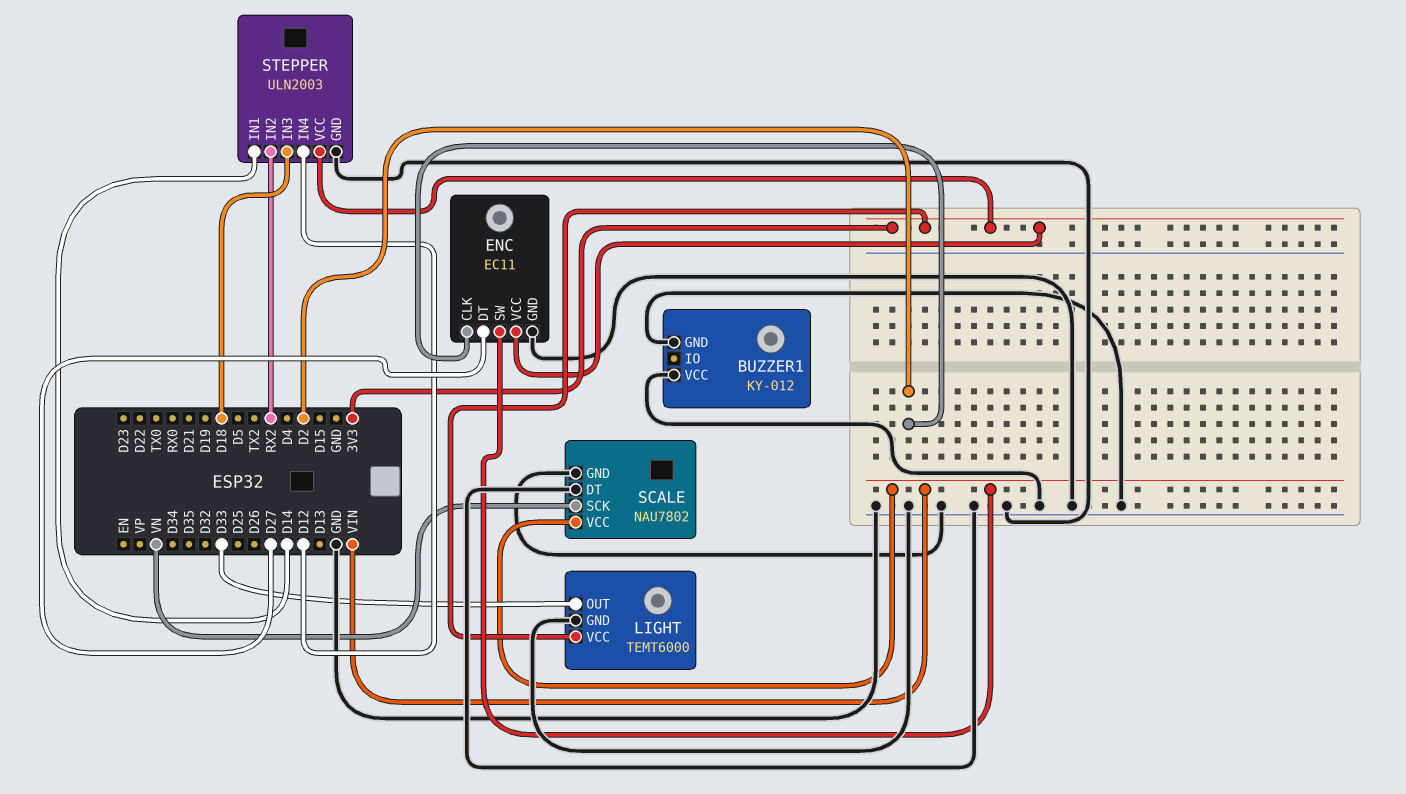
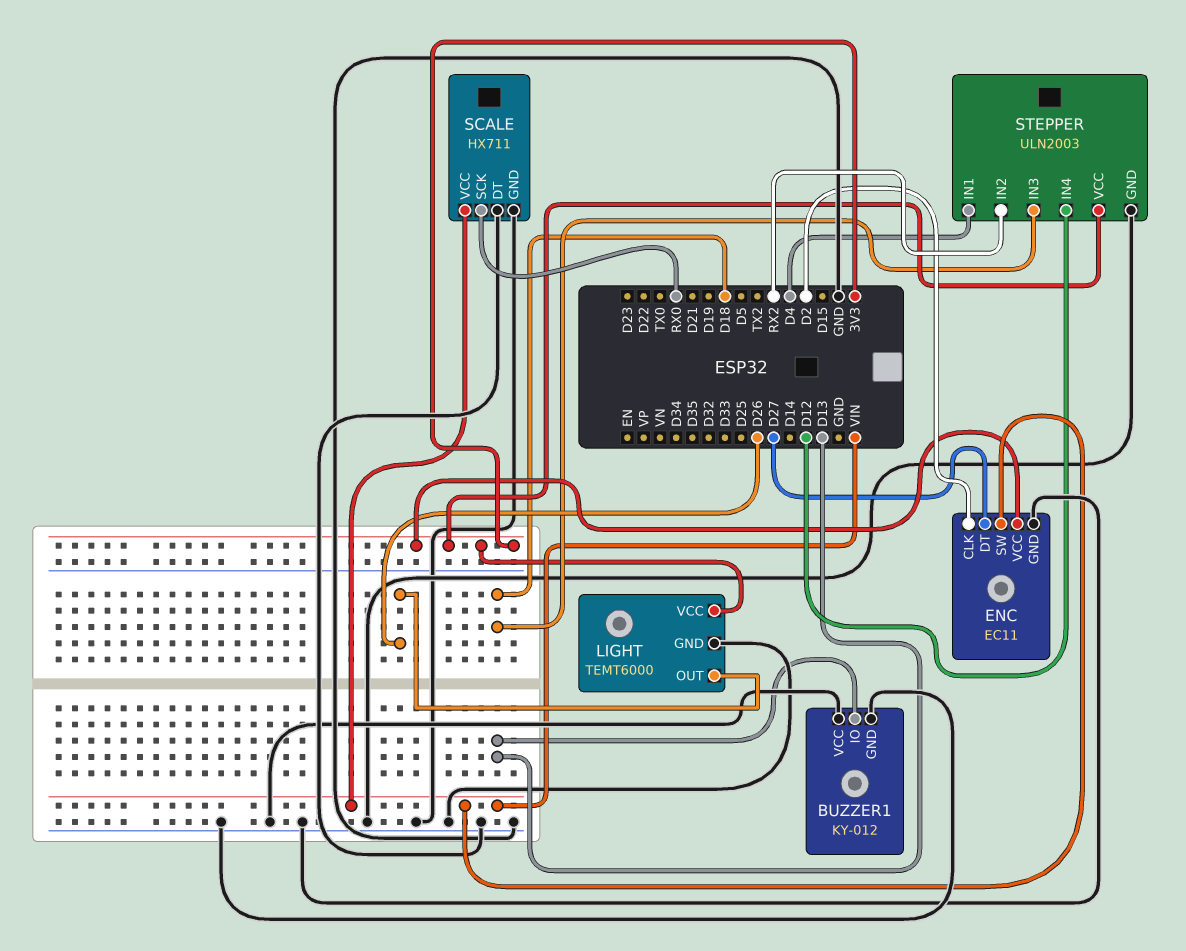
BUZZER1 pin IO: none -> D13
LIGHT pin OUT: D33 -> D26
SCALE: NAU7802 -> HX711
SCALE pin SCK: VN -> RX0
STEPPER pin IN1: D14 -> D4

